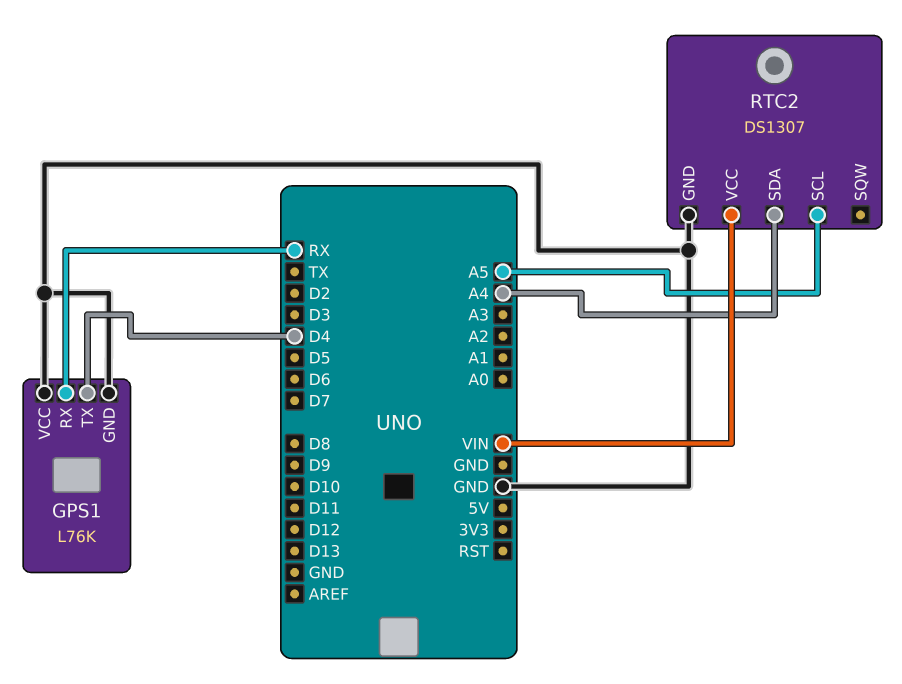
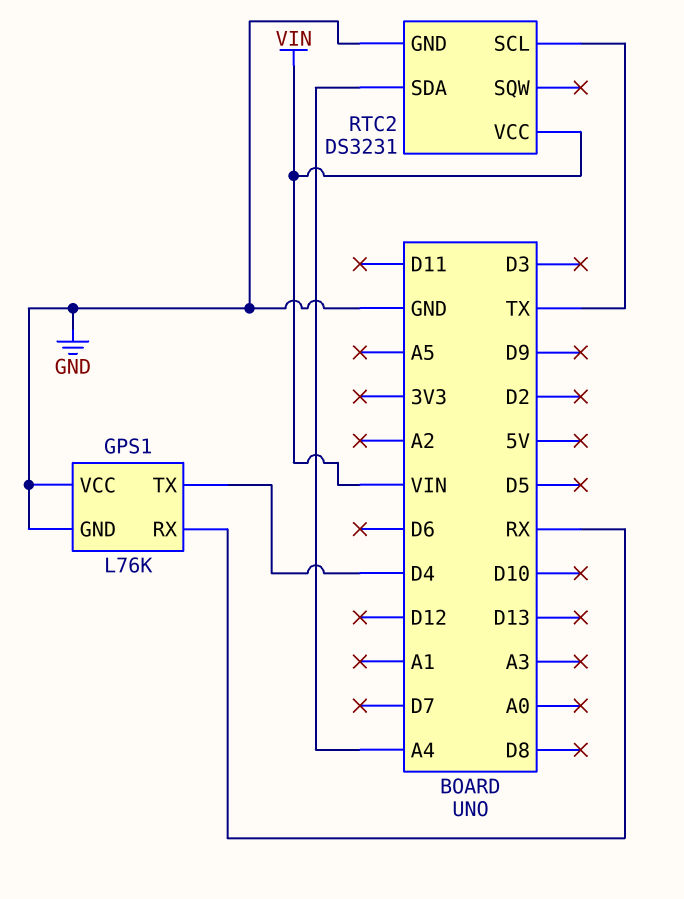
RTC2: DS1307 -> DS3231
RTC2 pin SCL: A5 -> TX

